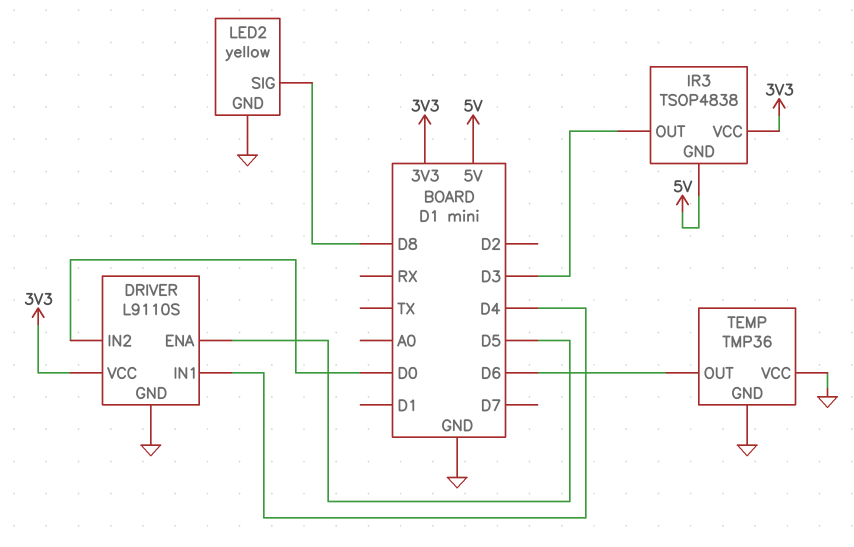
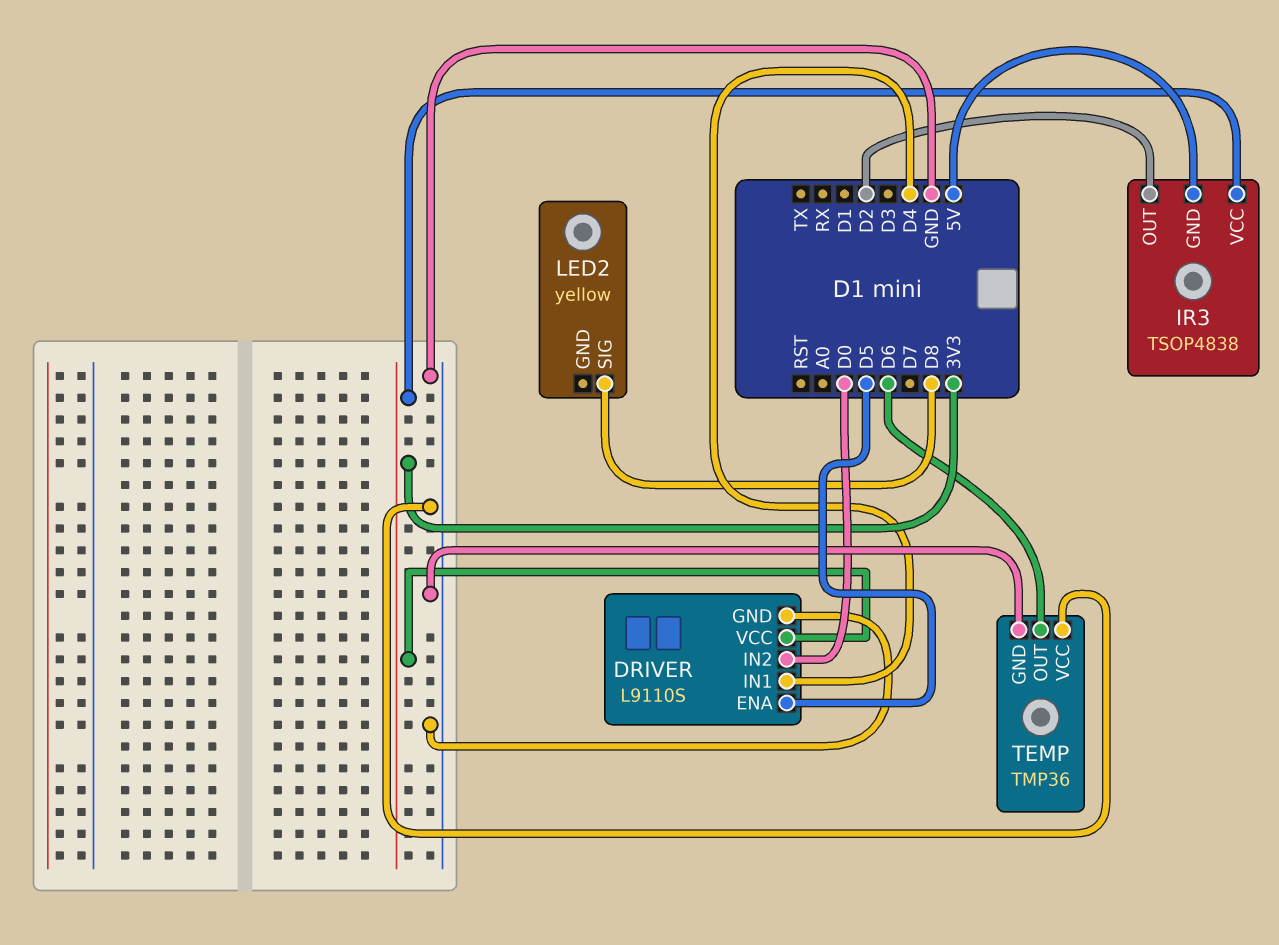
IR3 pin OUT: D3 -> D2
LED2 pin GND: GND -> none

